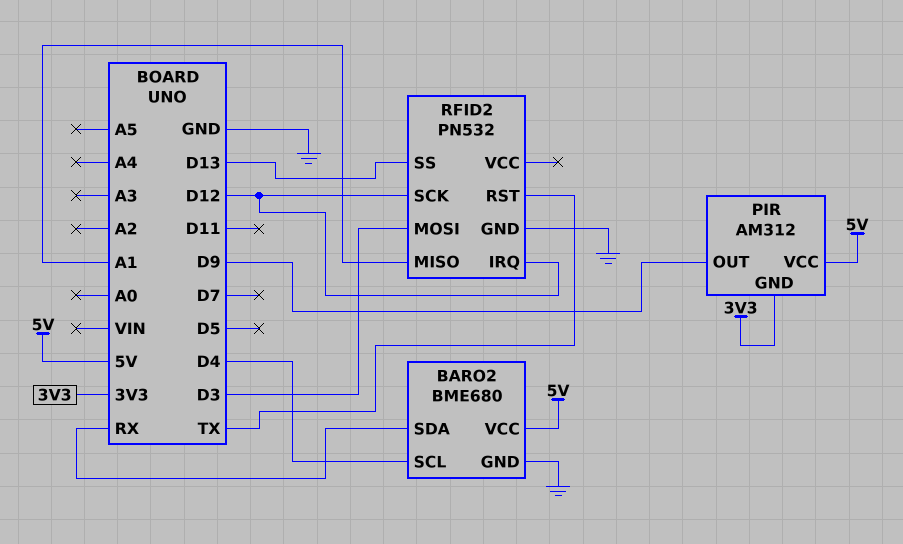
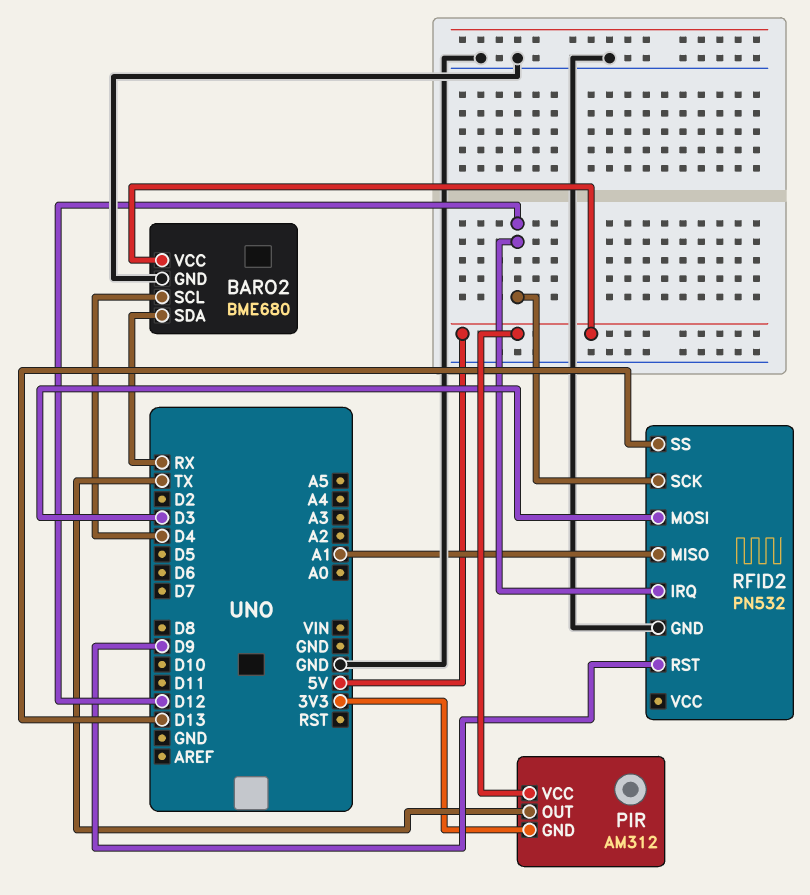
PIR pin OUT: D9 -> TX
RFID2 pin RST: TX -> D9

